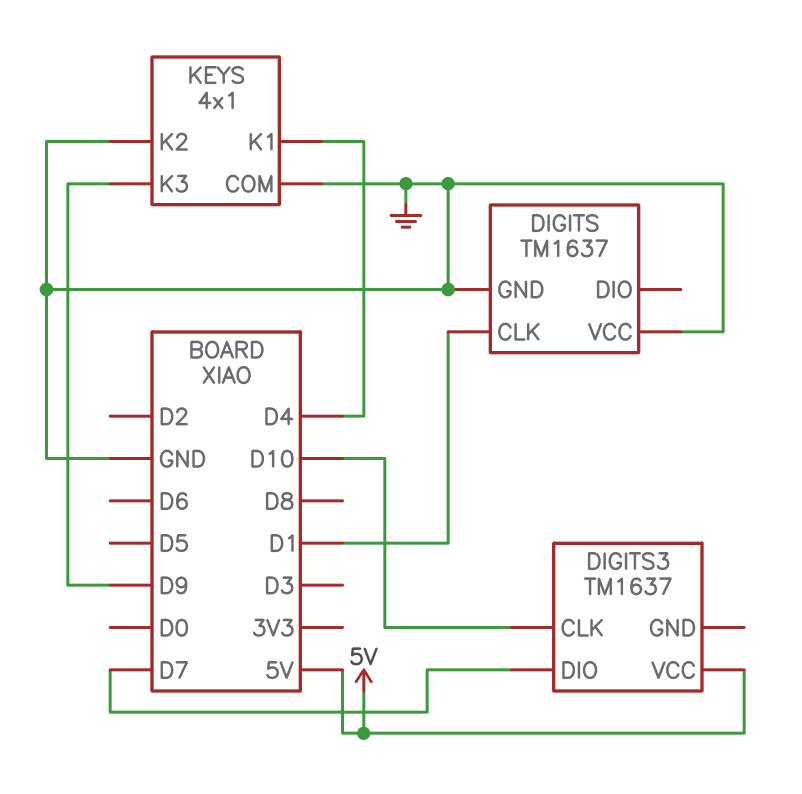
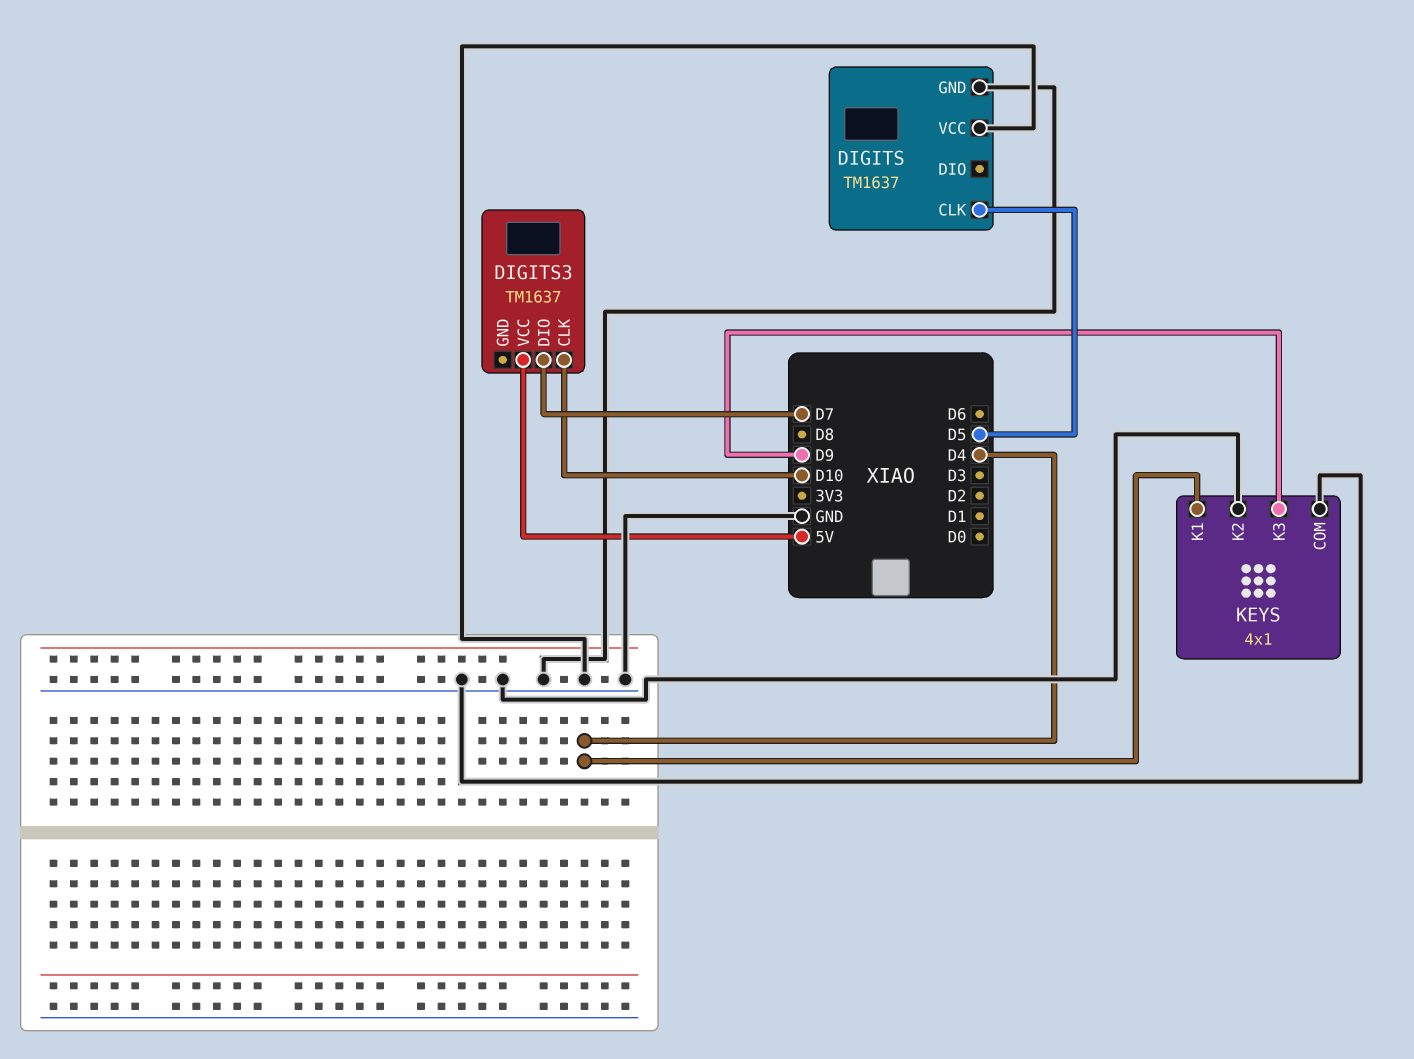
DIGITS pin CLK: D1 -> D5

